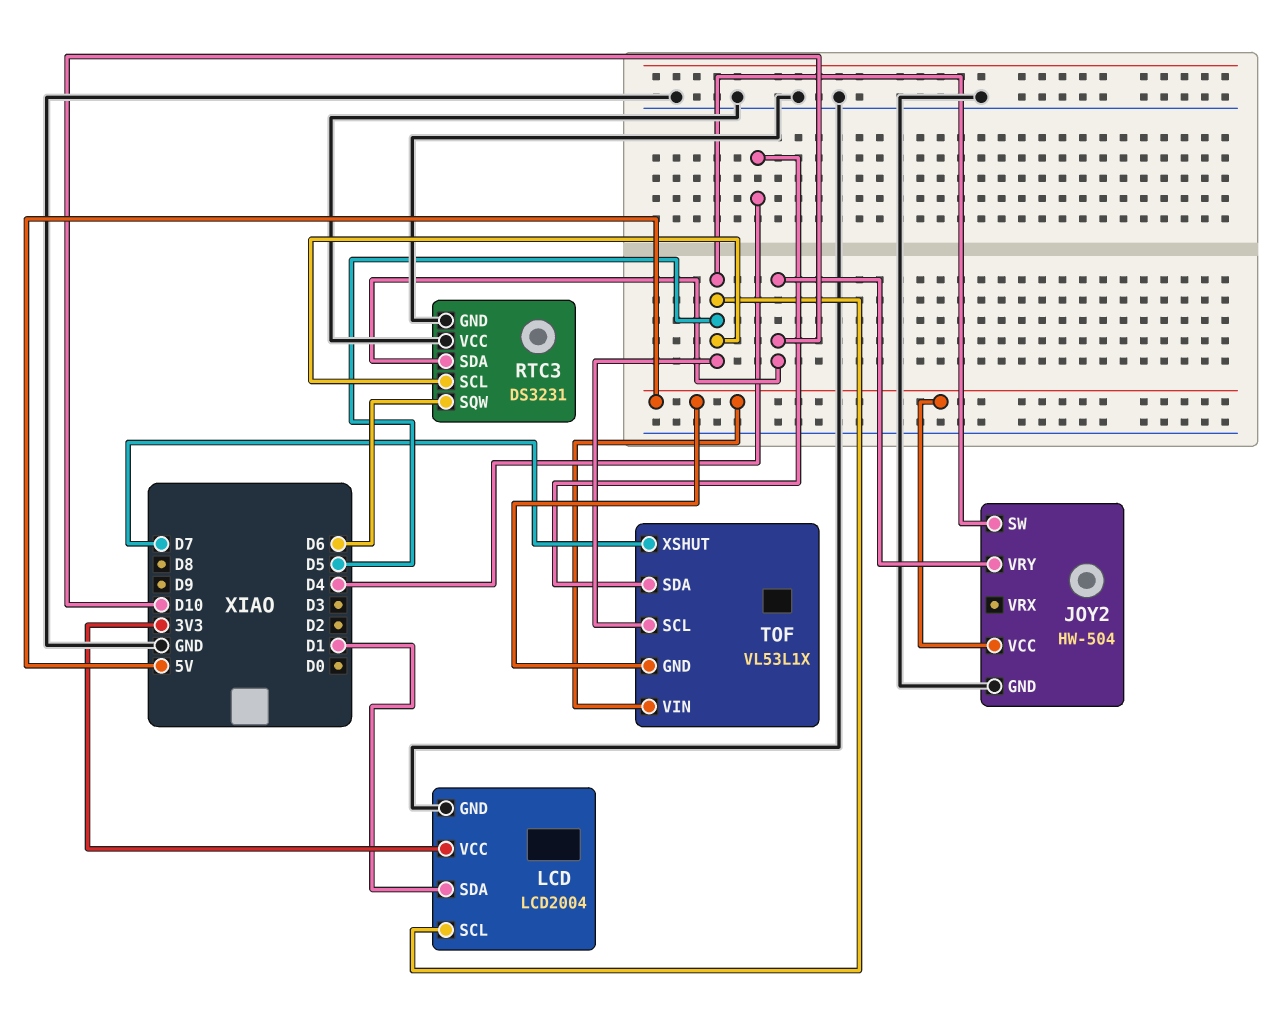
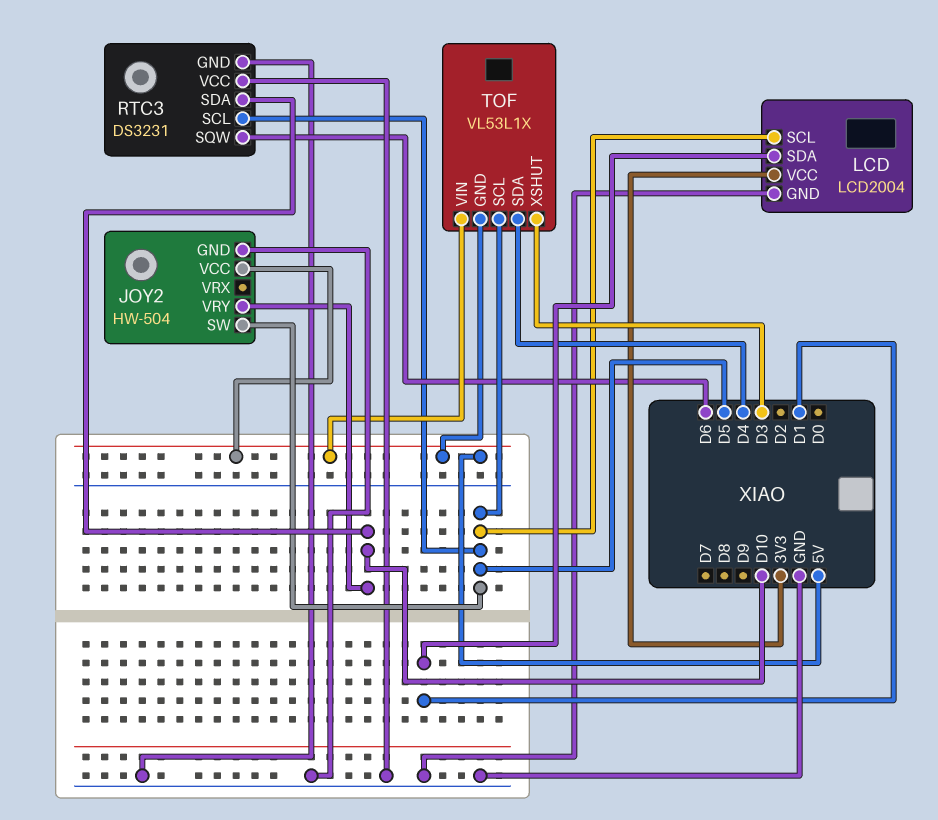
TOF pin XSHUT: D7 -> D3

